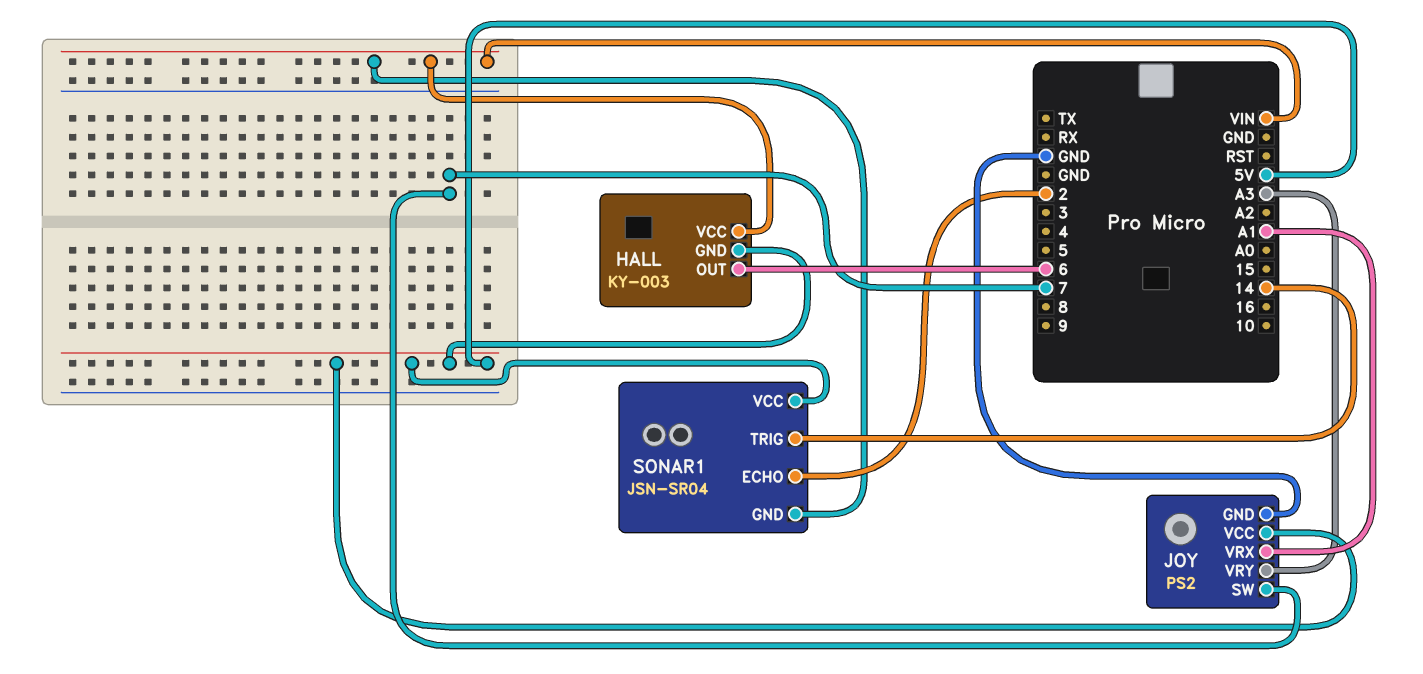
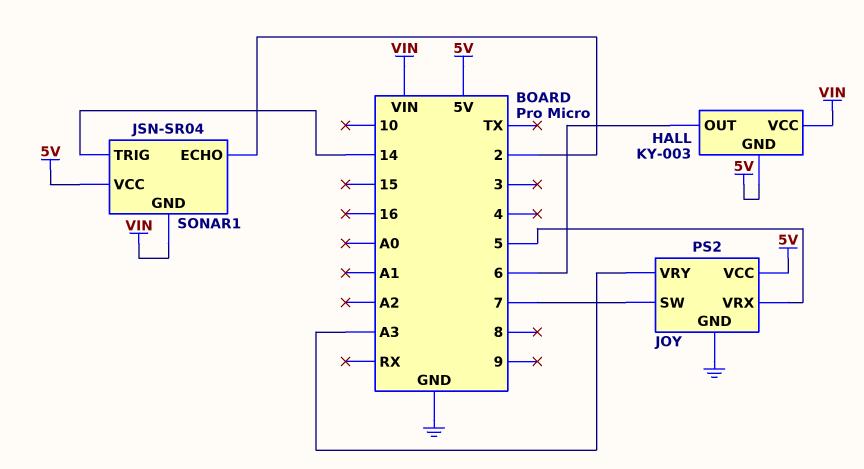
JOY pin VRX: A1 -> 5

